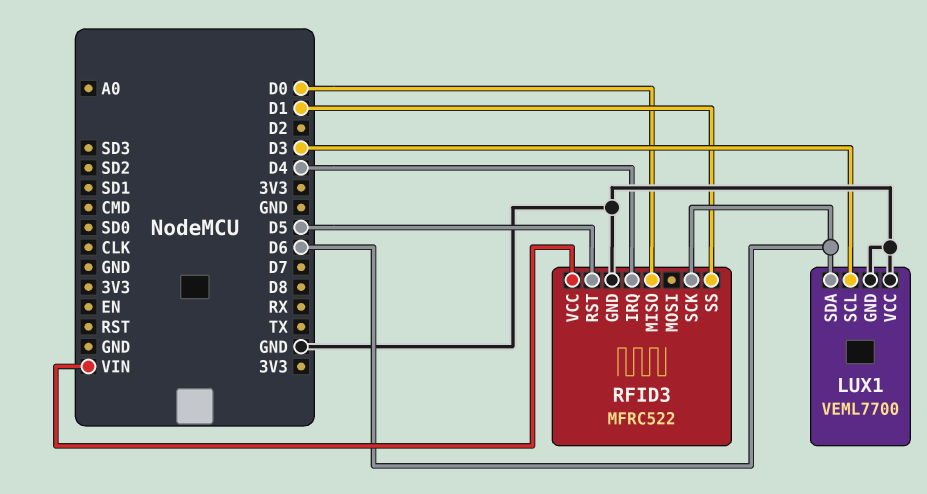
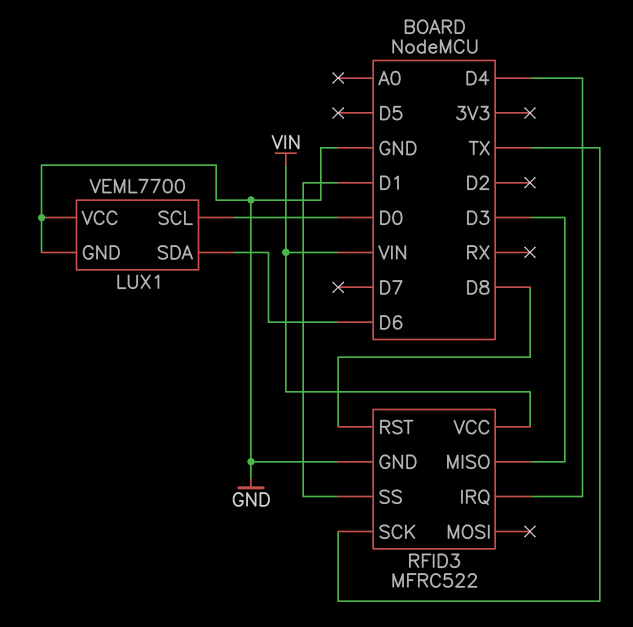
LUX1 pin SCL: D3 -> D0
RFID3 pin MISO: D0 -> D3
RFID3 pin RST: D5 -> D8
RFID3 pin SCK: D6 -> TX

